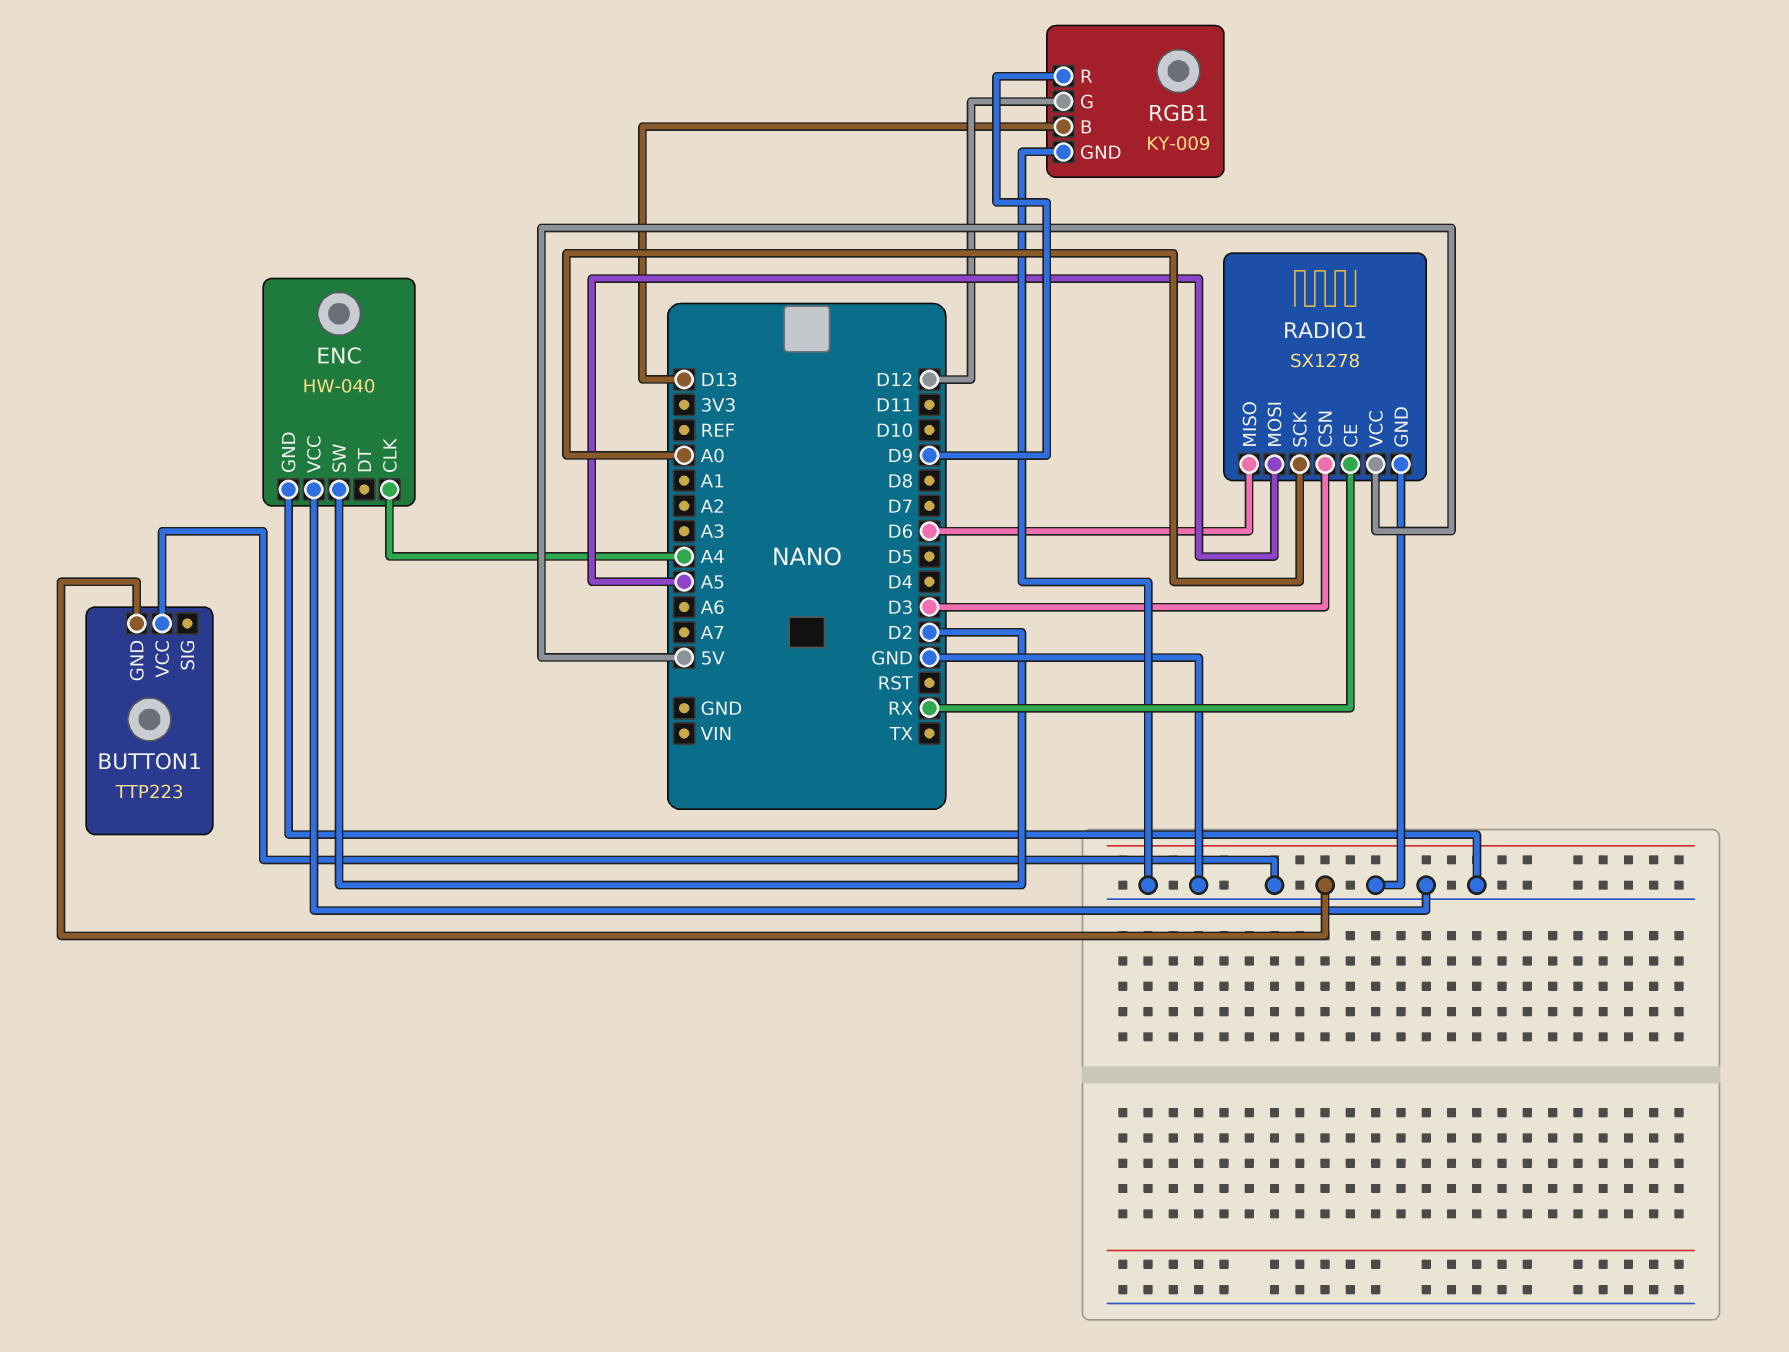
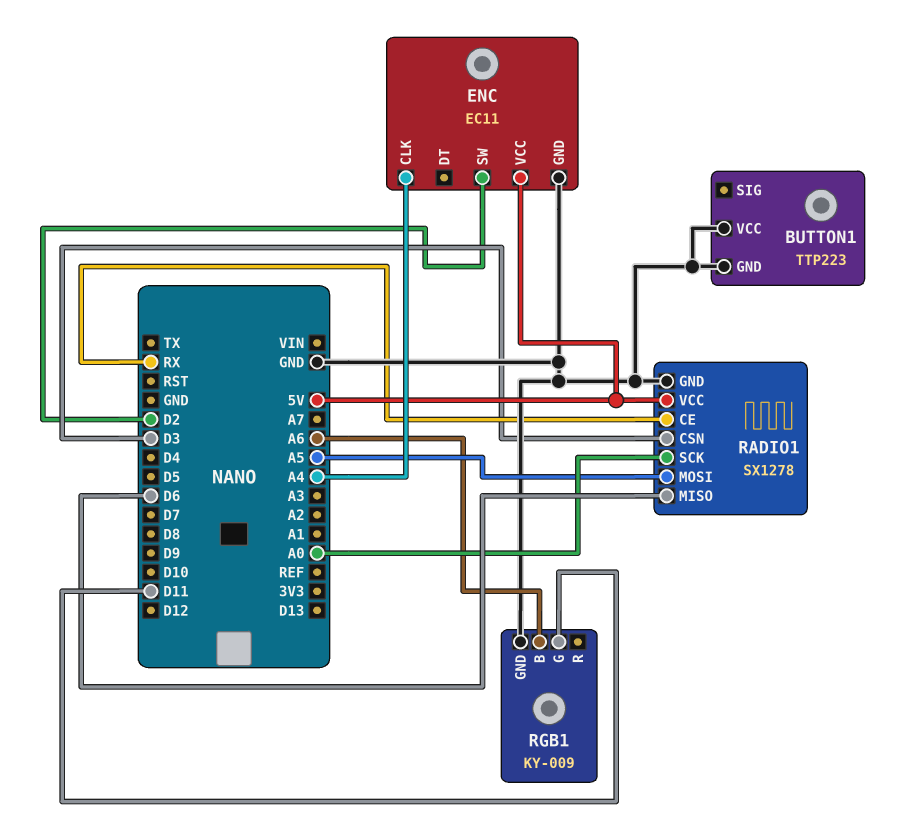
ENC: HW-040 -> EC11
ENC pin VCC: GND -> 5V
RGB1 pin B: D13 -> A6
RGB1 pin G: D12 -> D11
RGB1 pin R: D9 -> none

